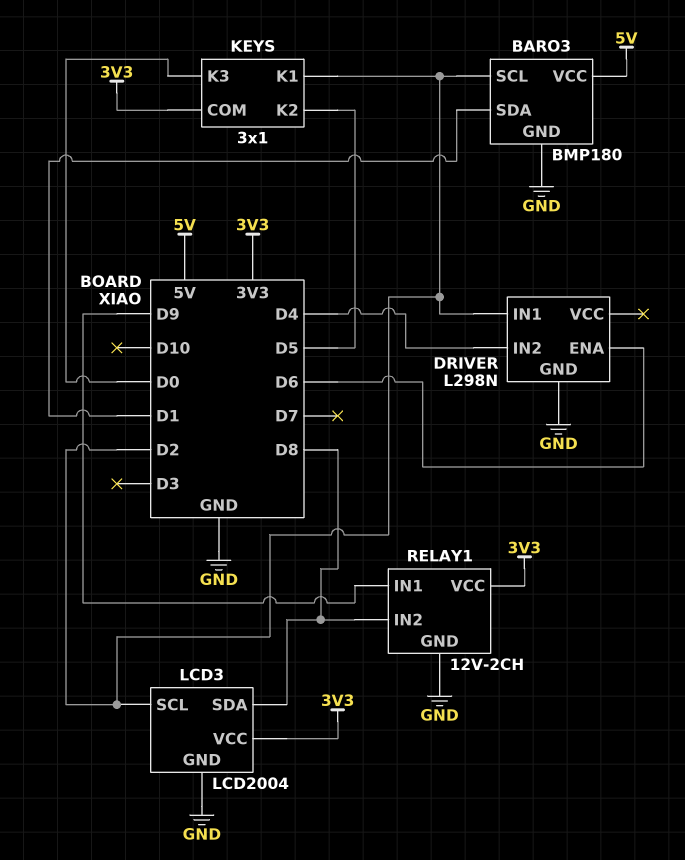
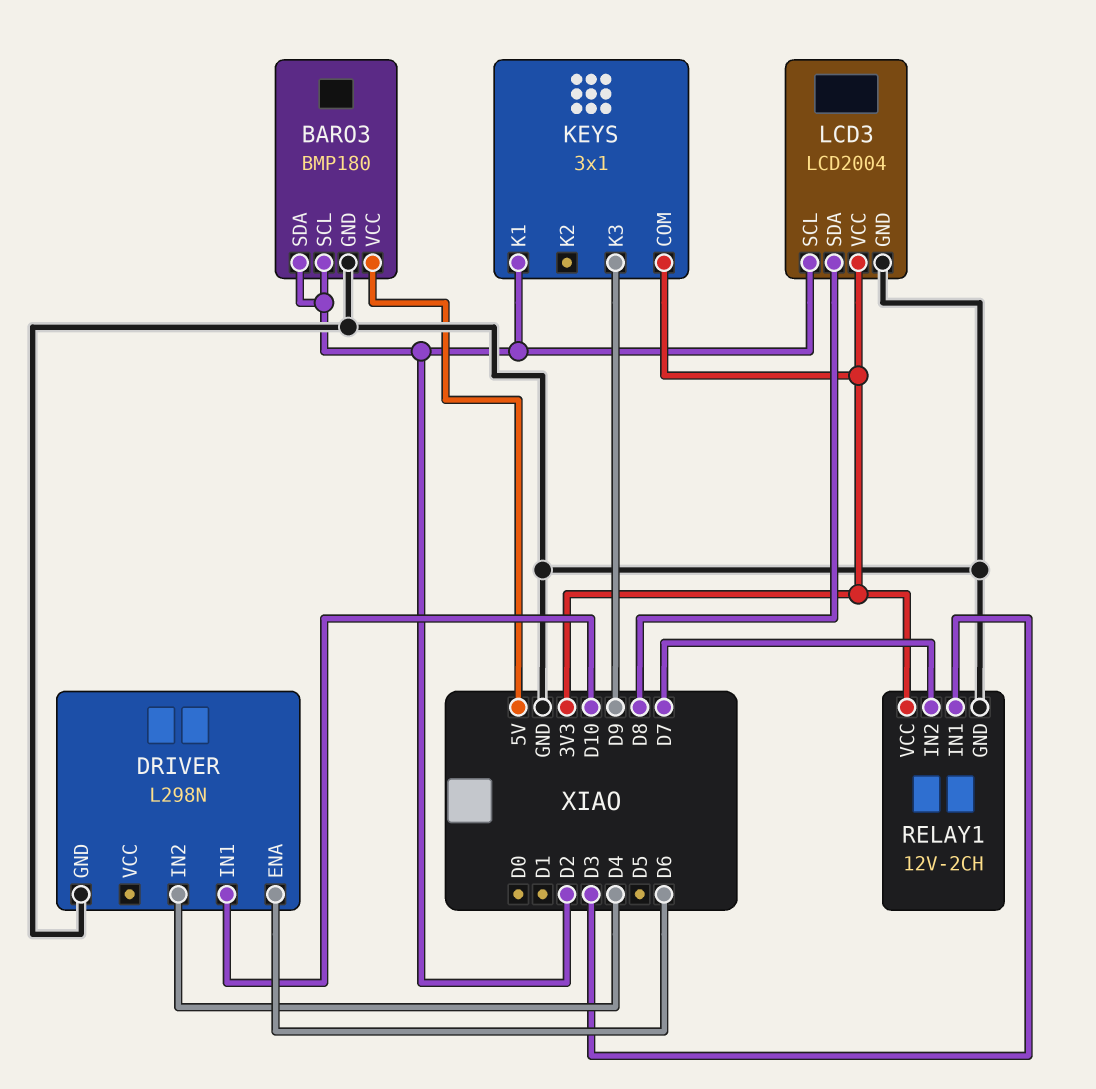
BARO3 pin SDA: D1 -> D2
DRIVER pin IN1: D2 -> D10
KEYS pin K2: D5 -> none
KEYS pin K3: D0 -> D9
RELAY1 pin IN1: D9 -> D3
RELAY1 pin IN2: D8 -> D7

